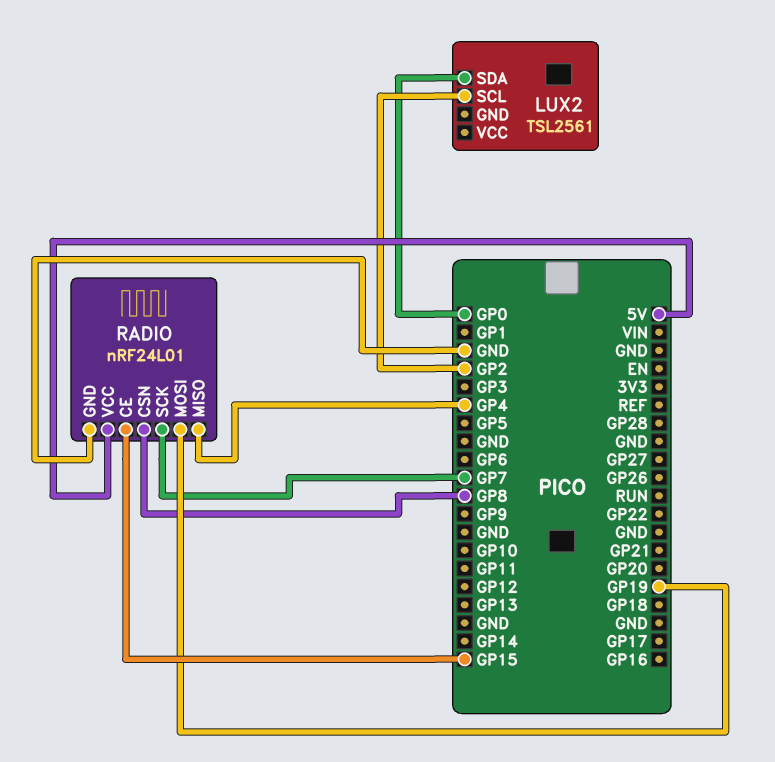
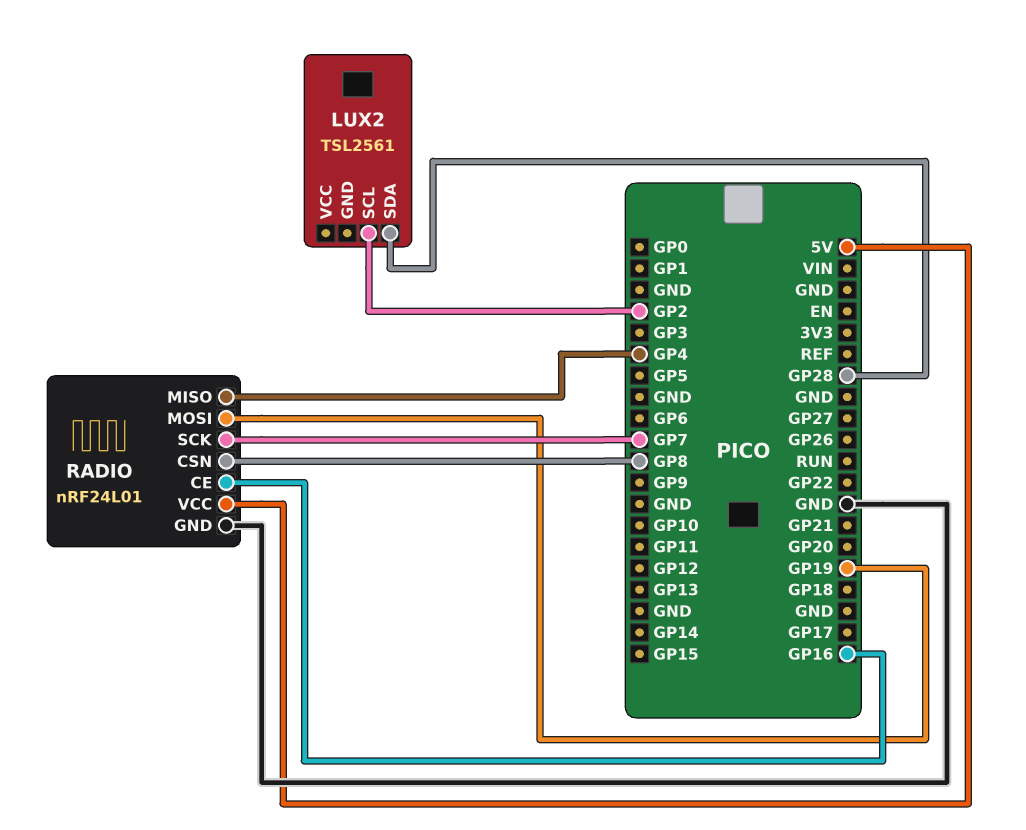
LUX2 pin SDA: GP0 -> GP28
RADIO pin CE: GP15 -> GP16

